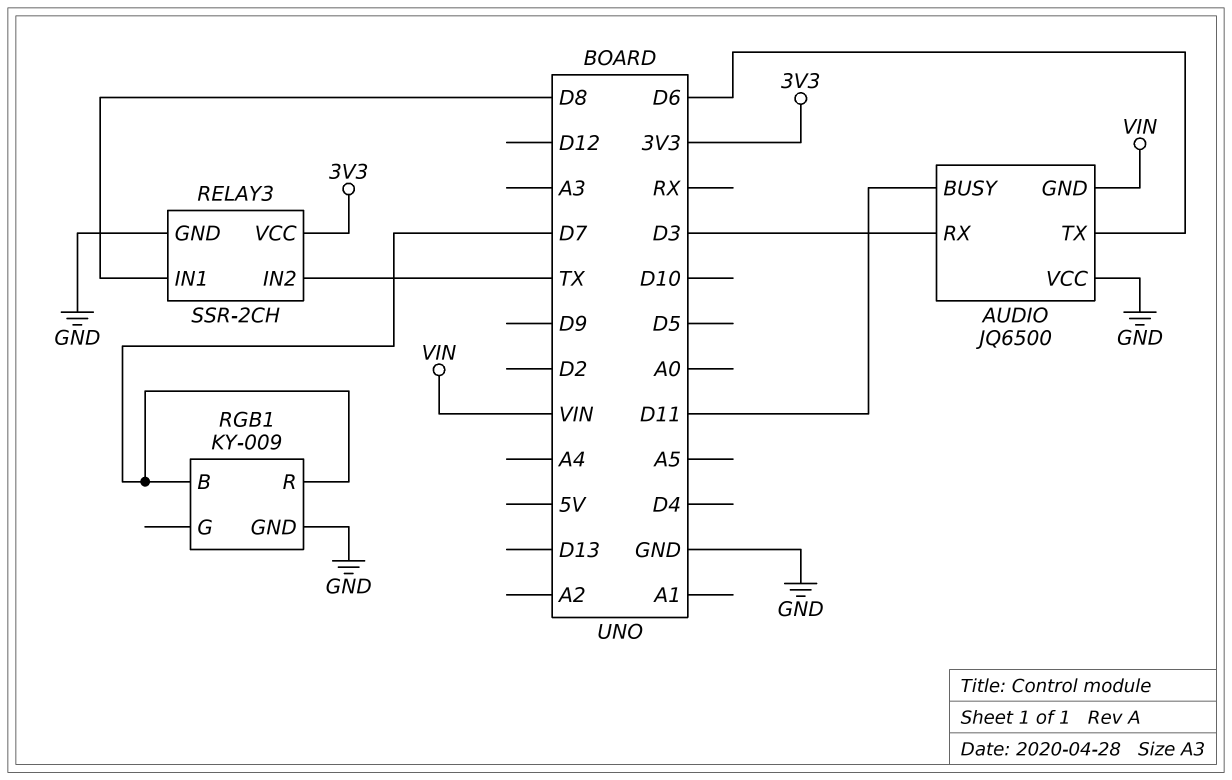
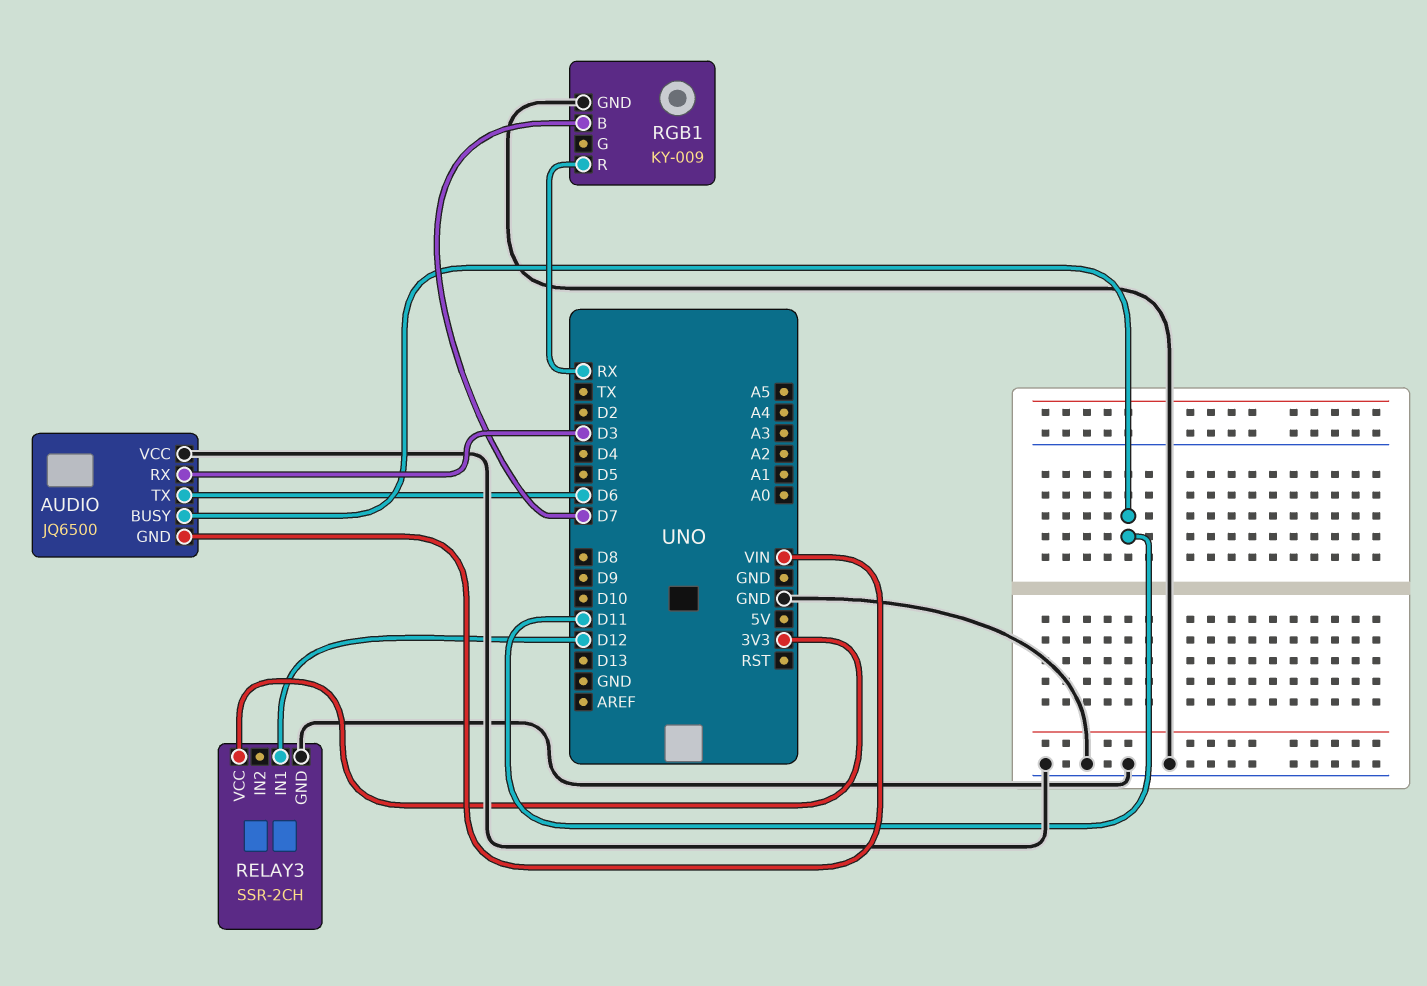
RELAY3 pin IN1: D8 -> D12
RELAY3 pin IN2: TX -> none
RGB1 pin R: D7 -> RX

